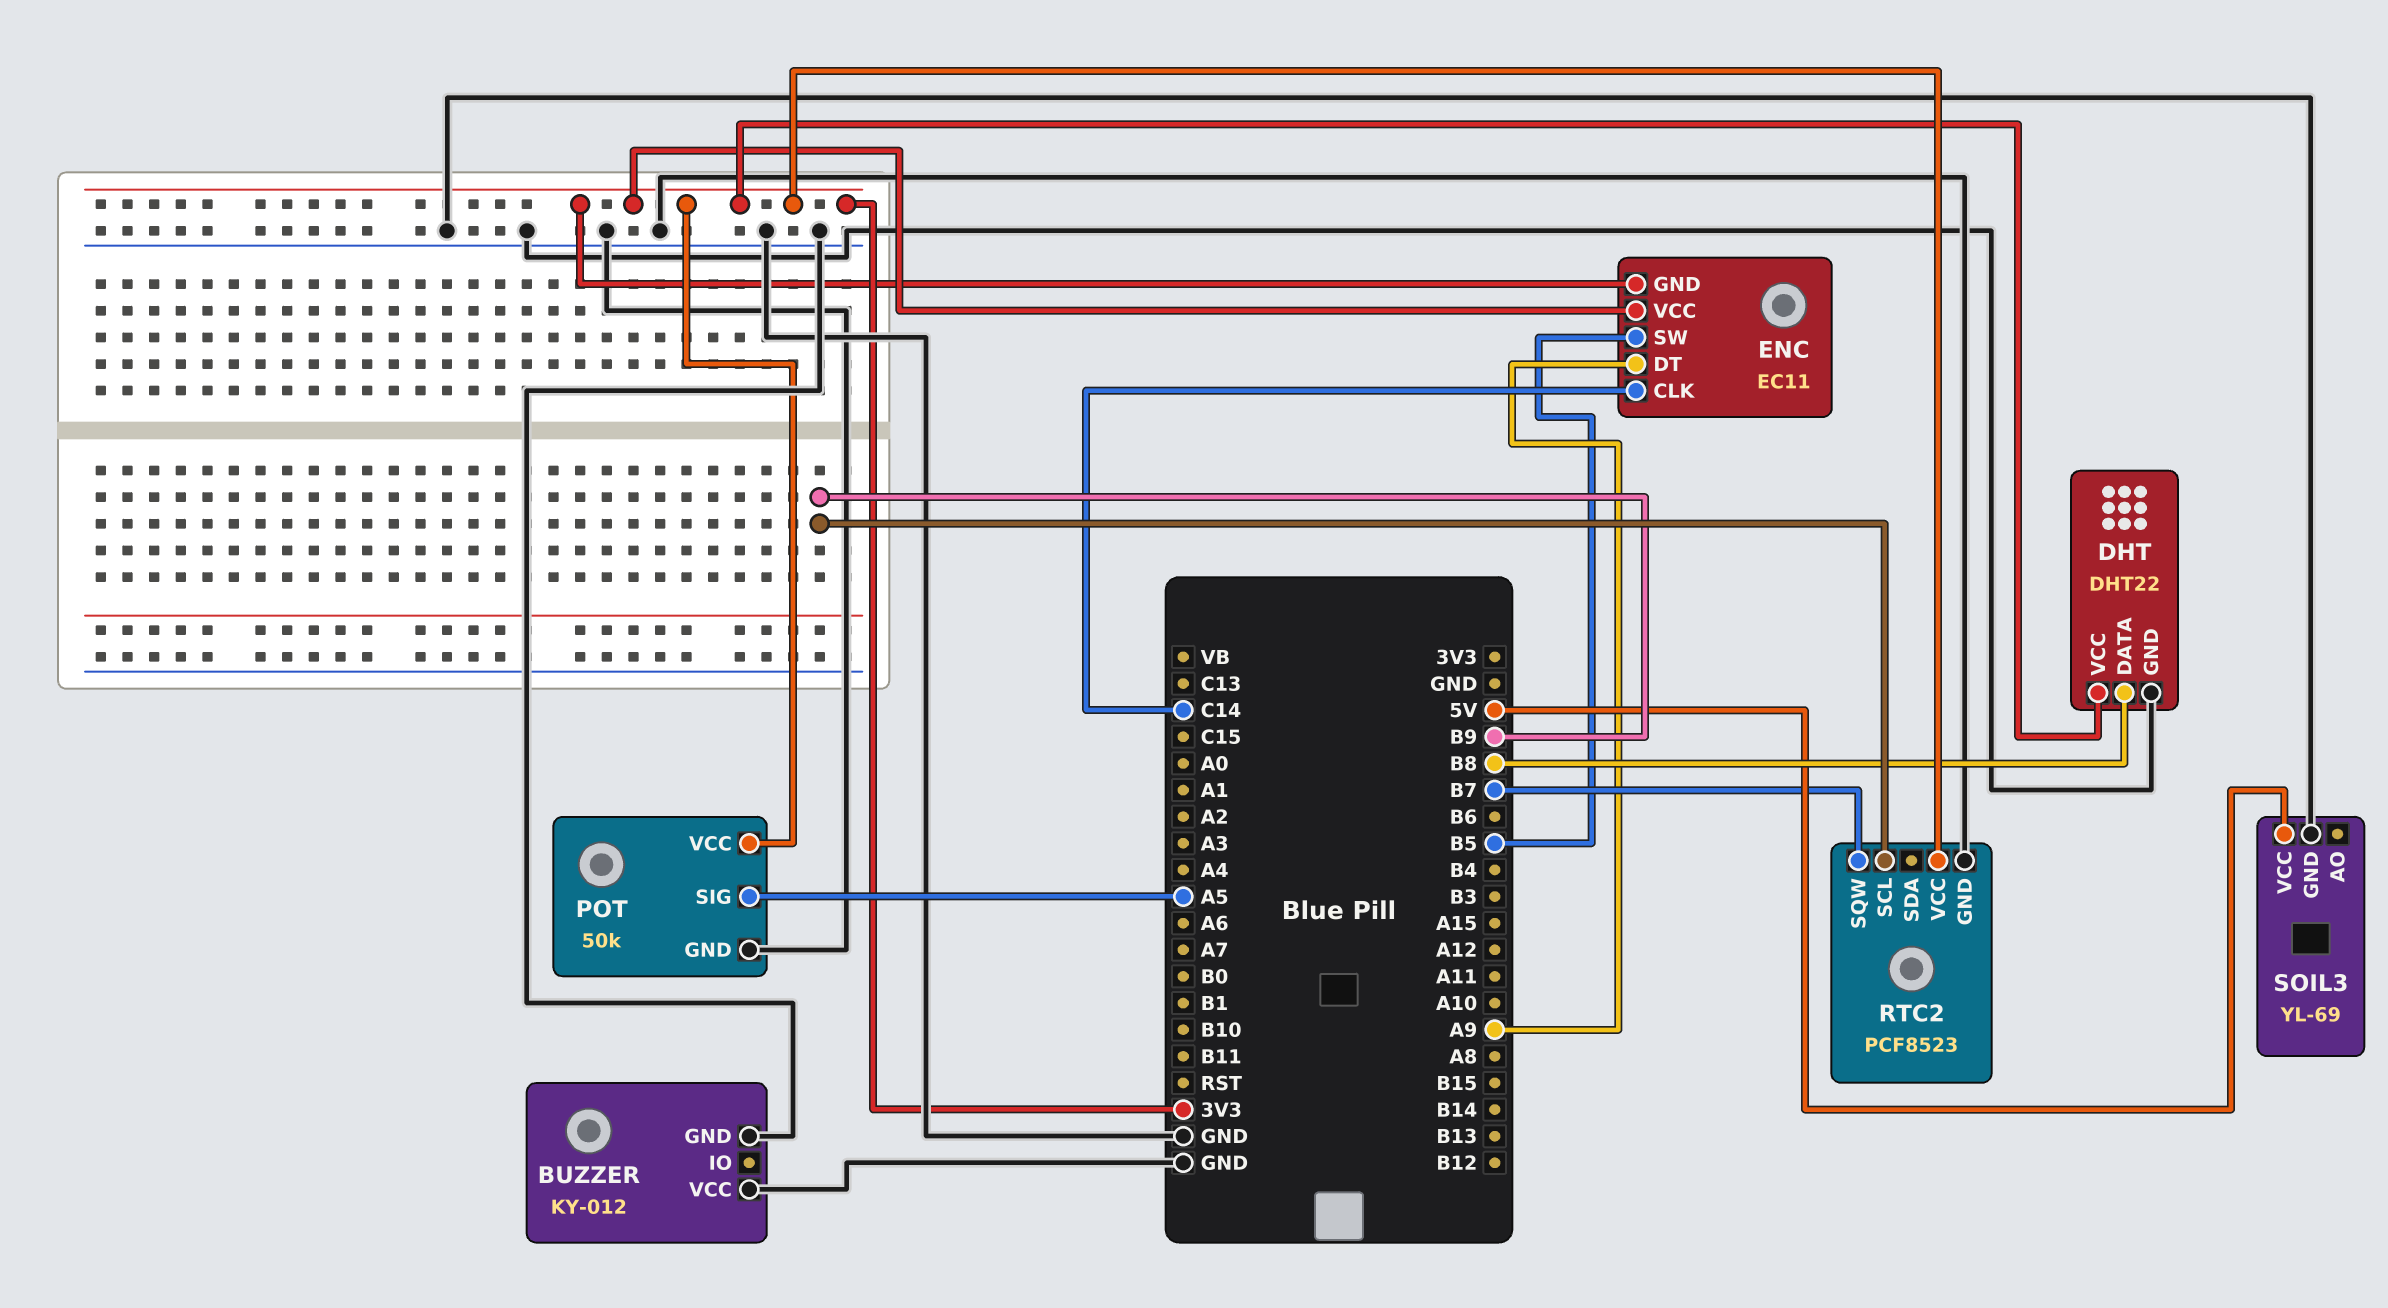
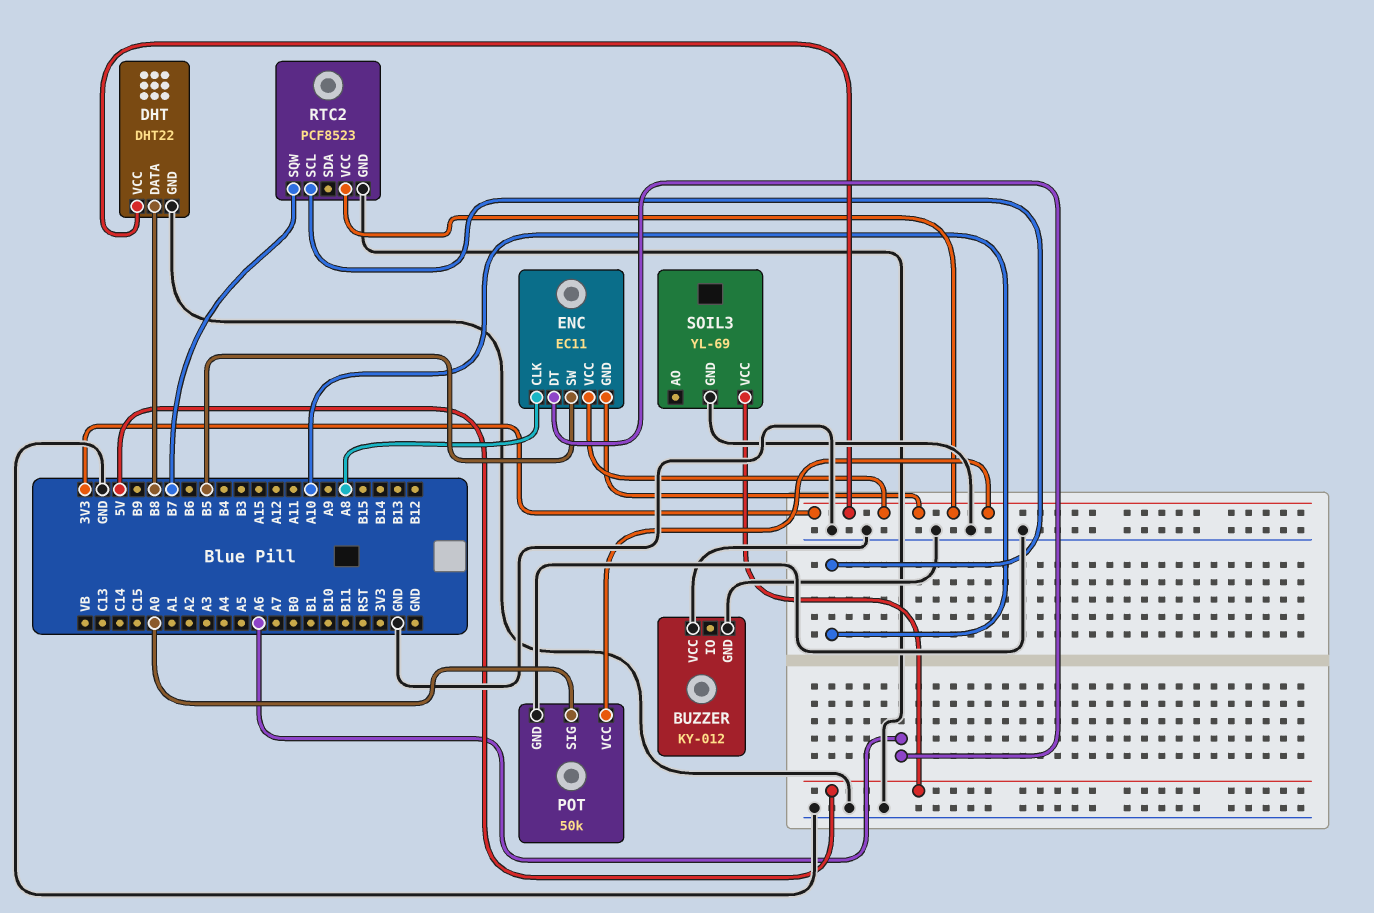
ENC pin CLK: C14 -> A8
ENC pin DT: A9 -> A6
POT pin SIG: A5 -> A0
RTC2 pin SCL: B9 -> A10

